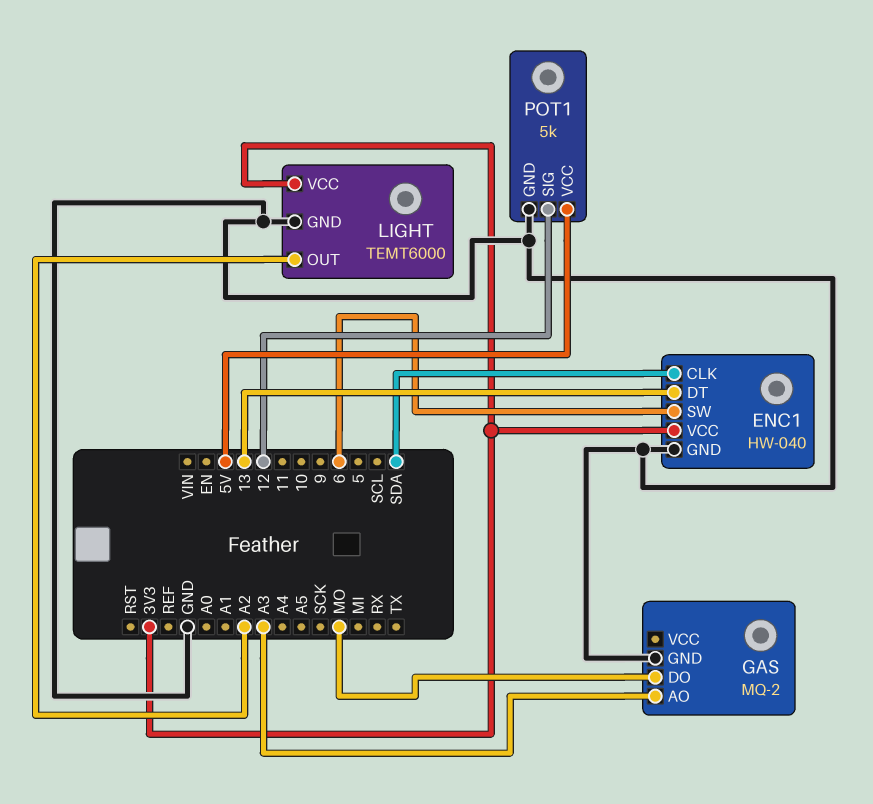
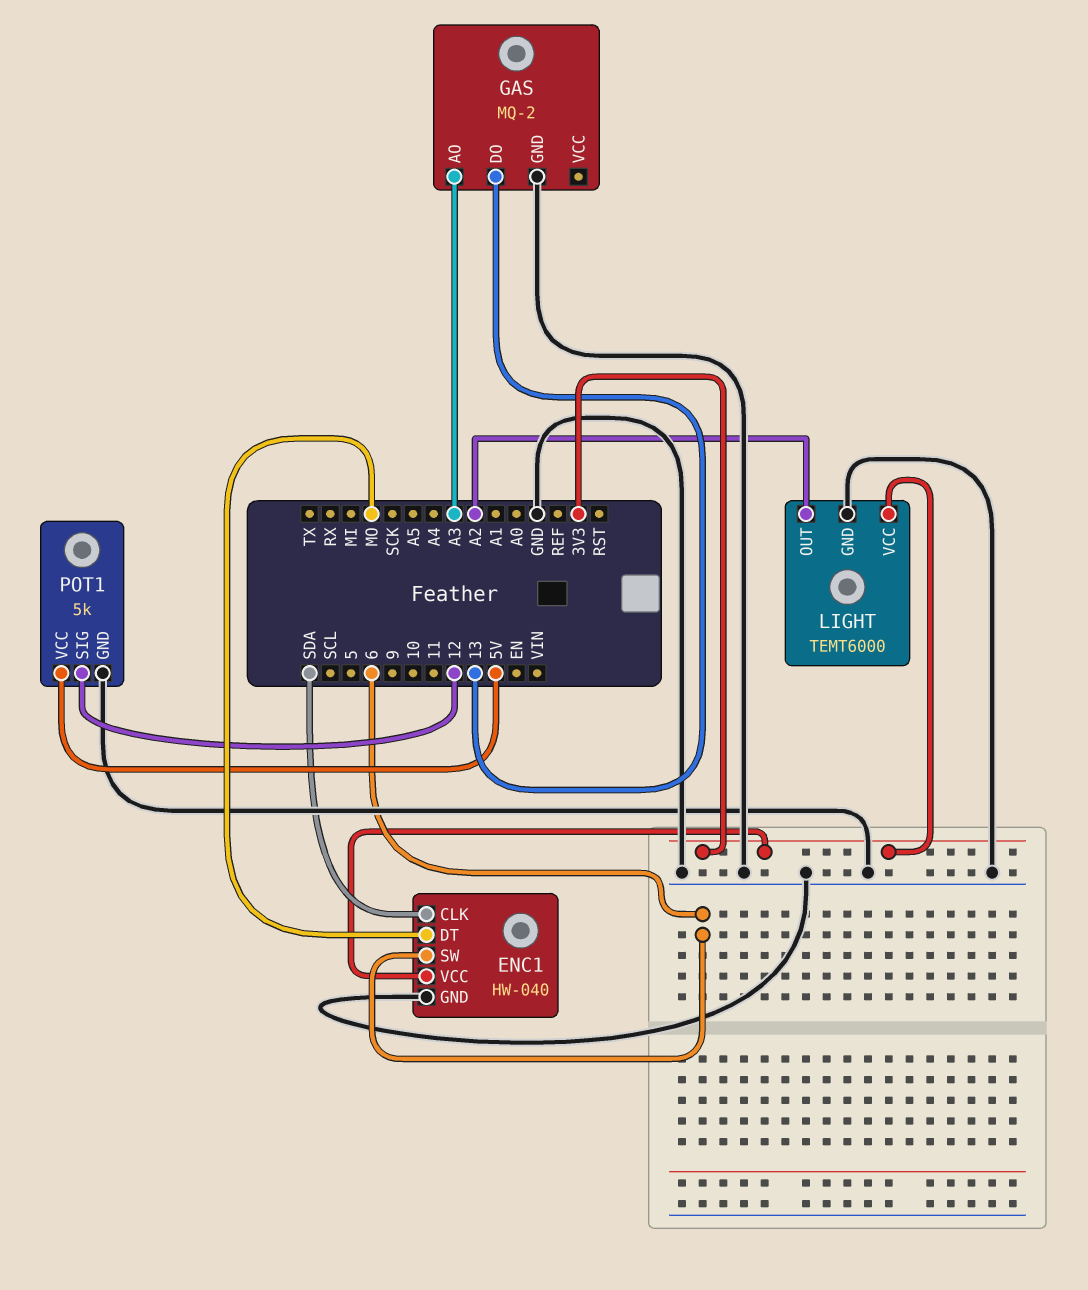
ENC1 pin DT: 13 -> MO
GAS pin DO: MO -> 13

